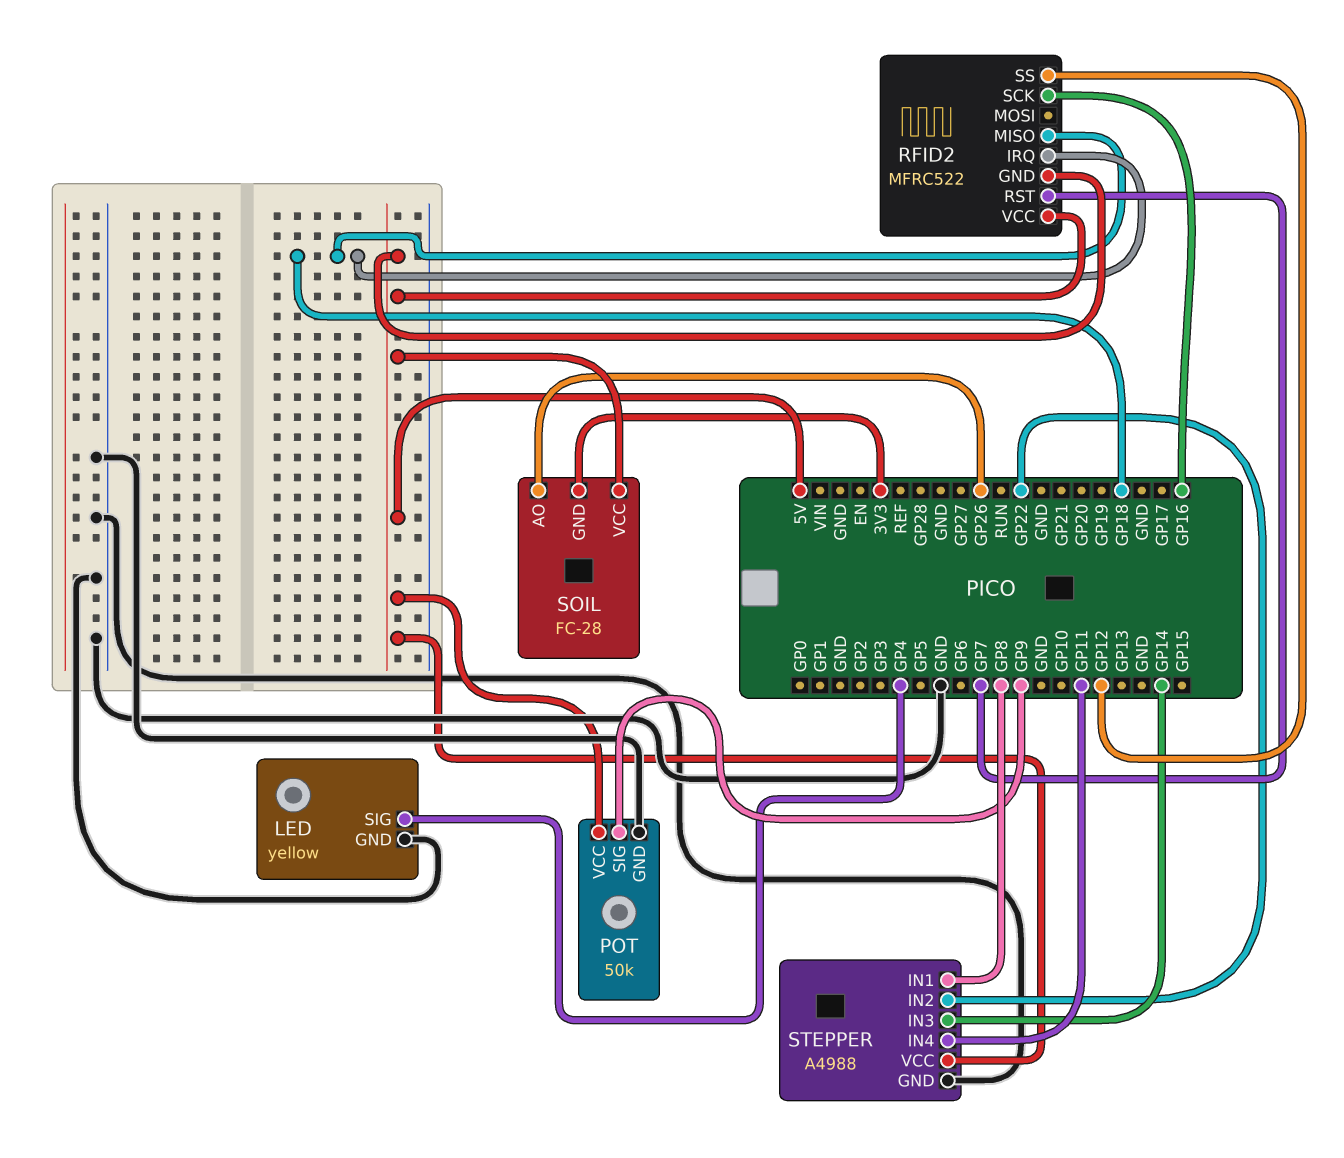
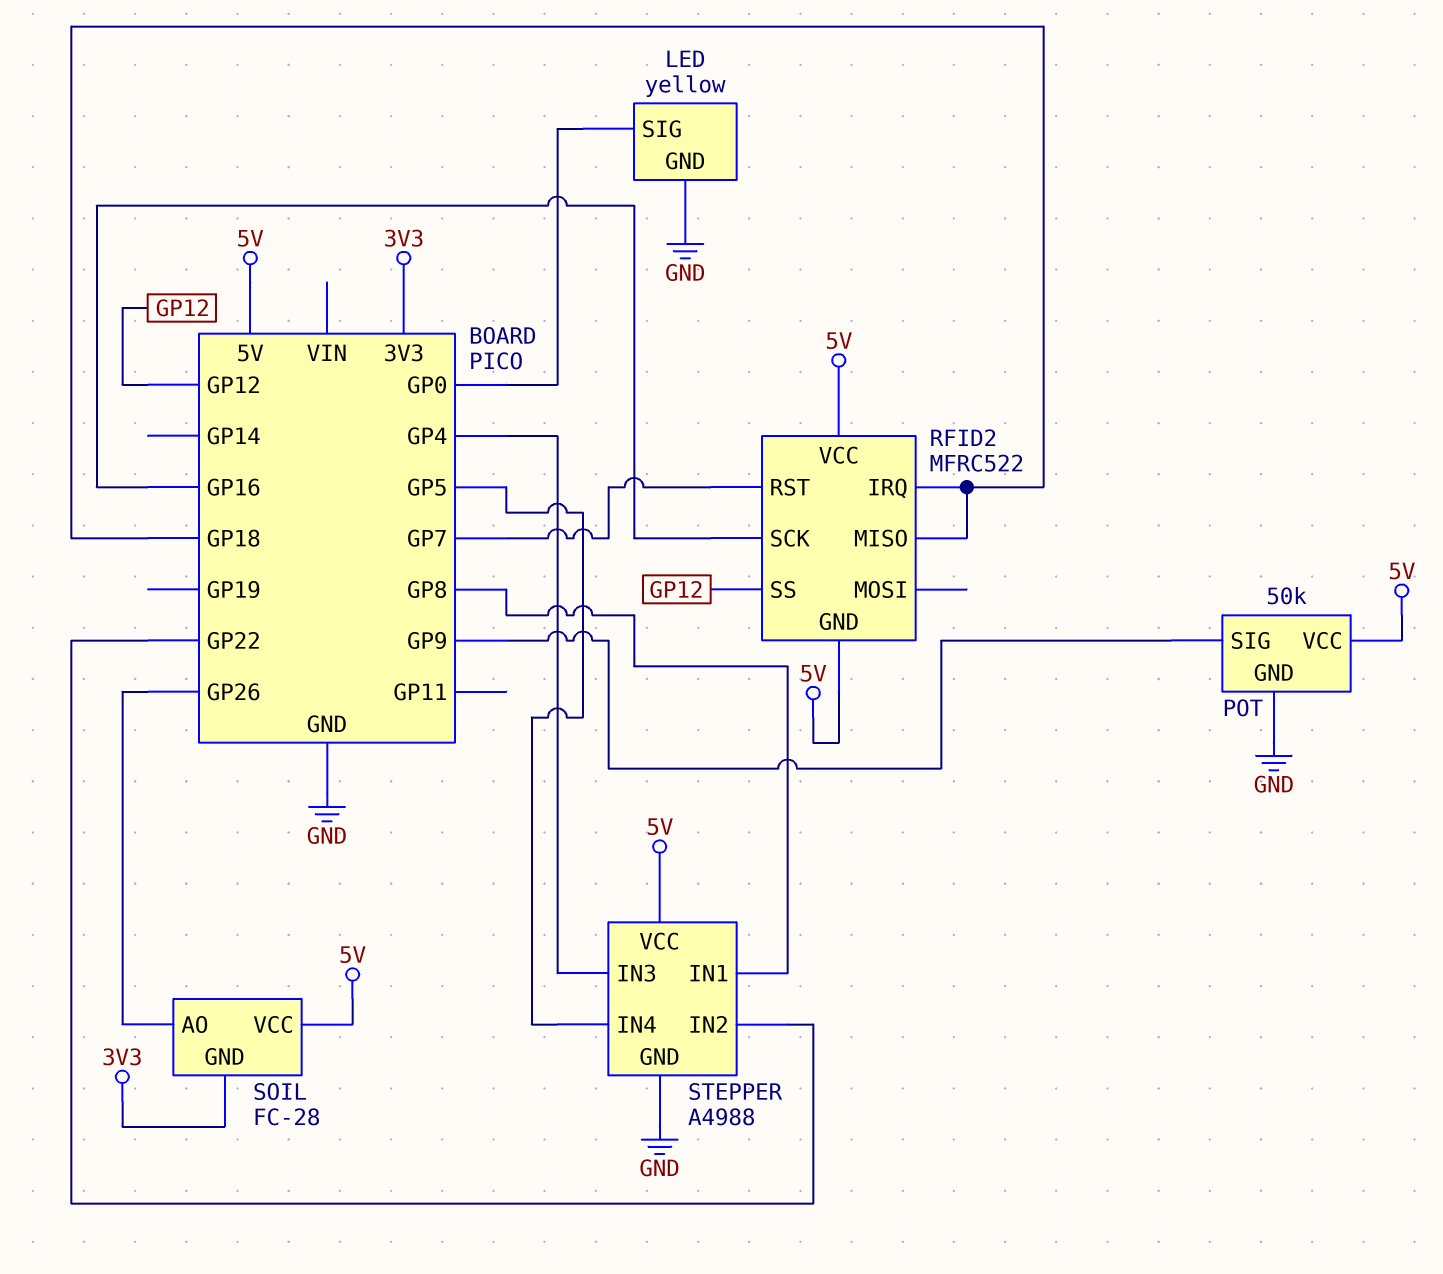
LED pin SIG: GP4 -> GP0
STEPPER pin IN3: GP14 -> GP4
STEPPER pin IN4: GP11 -> GP5

